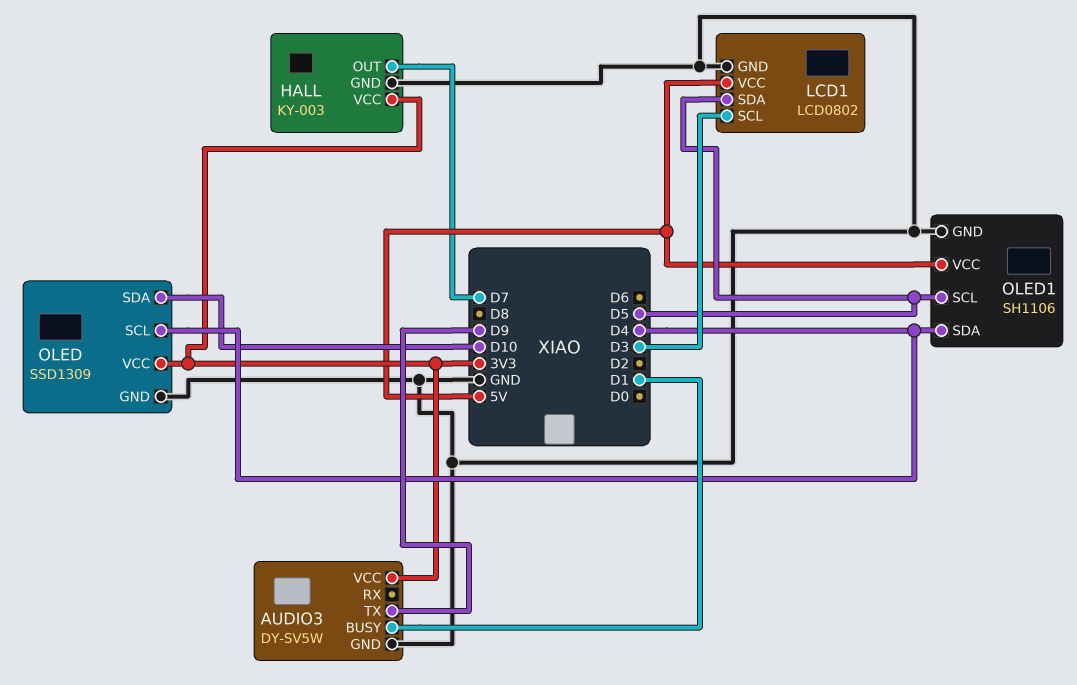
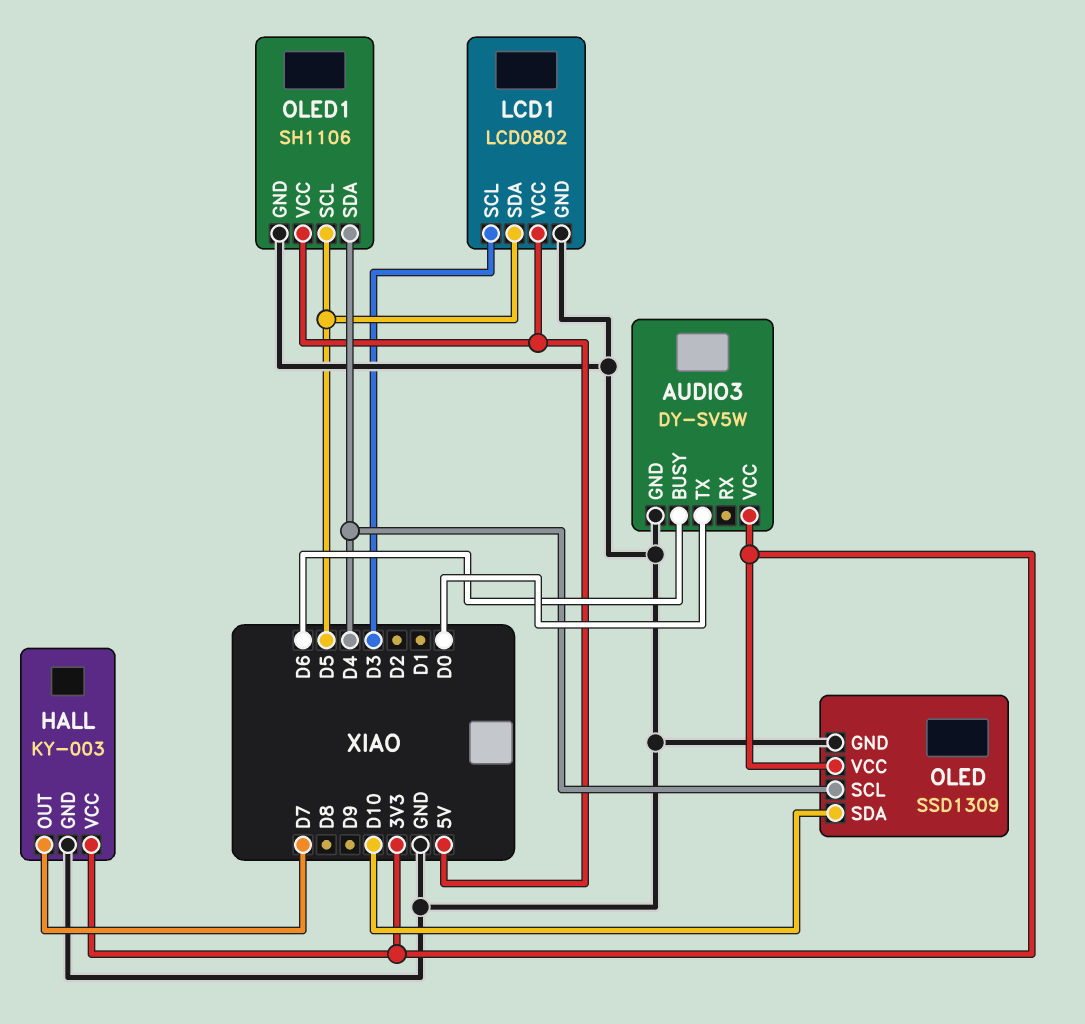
AUDIO3 pin BUSY: D1 -> D6
AUDIO3 pin TX: D9 -> D0

